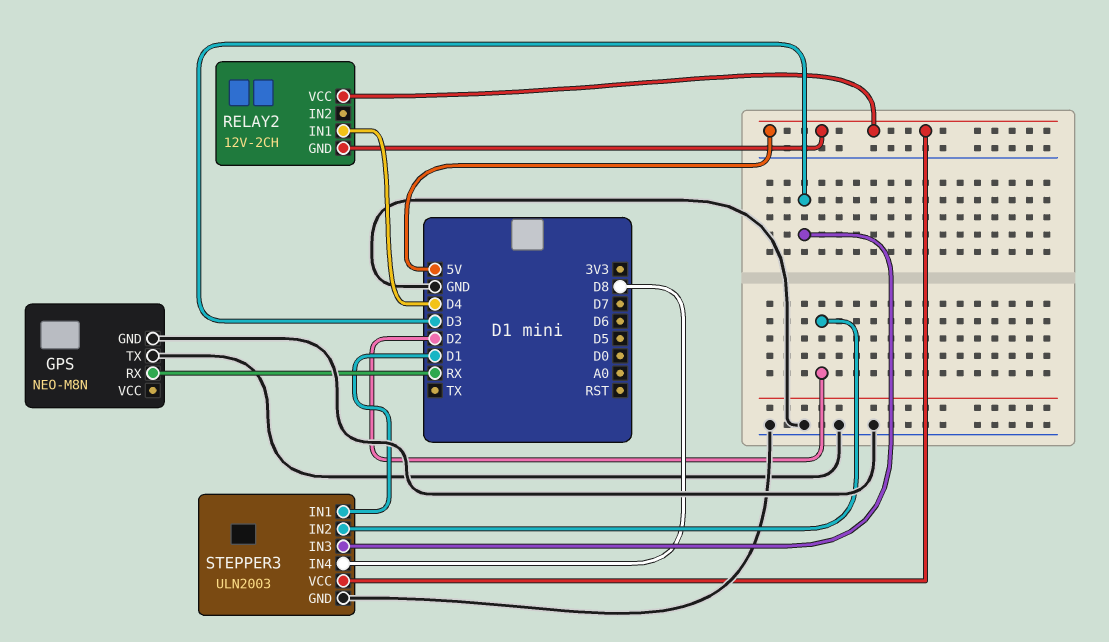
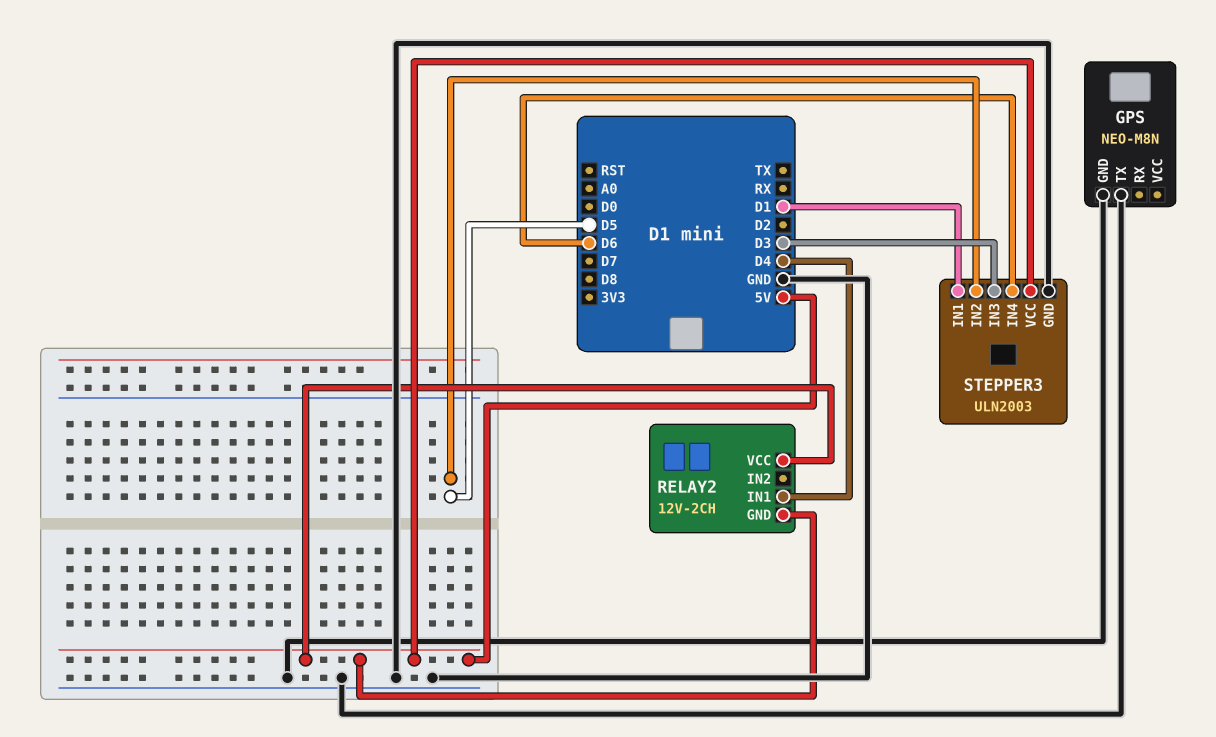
GPS pin RX: RX -> none
STEPPER3 pin IN2: D2 -> D5
STEPPER3 pin IN4: D8 -> D6

